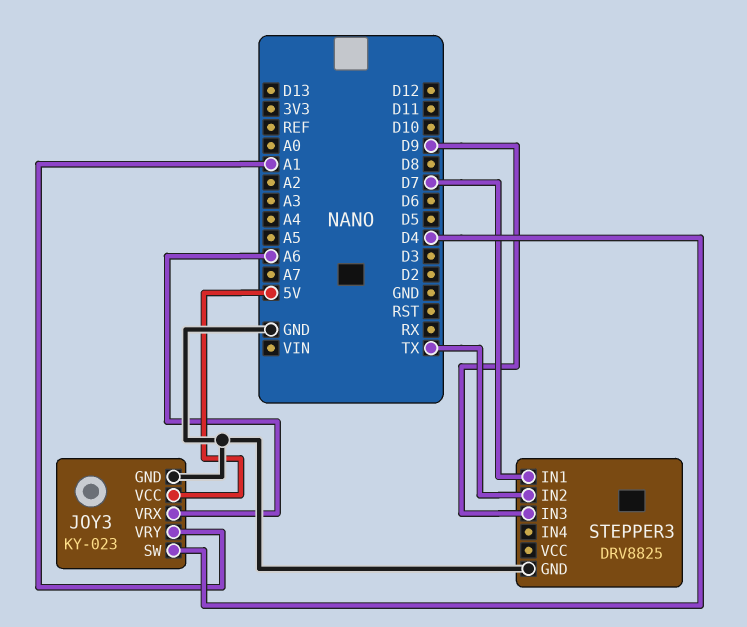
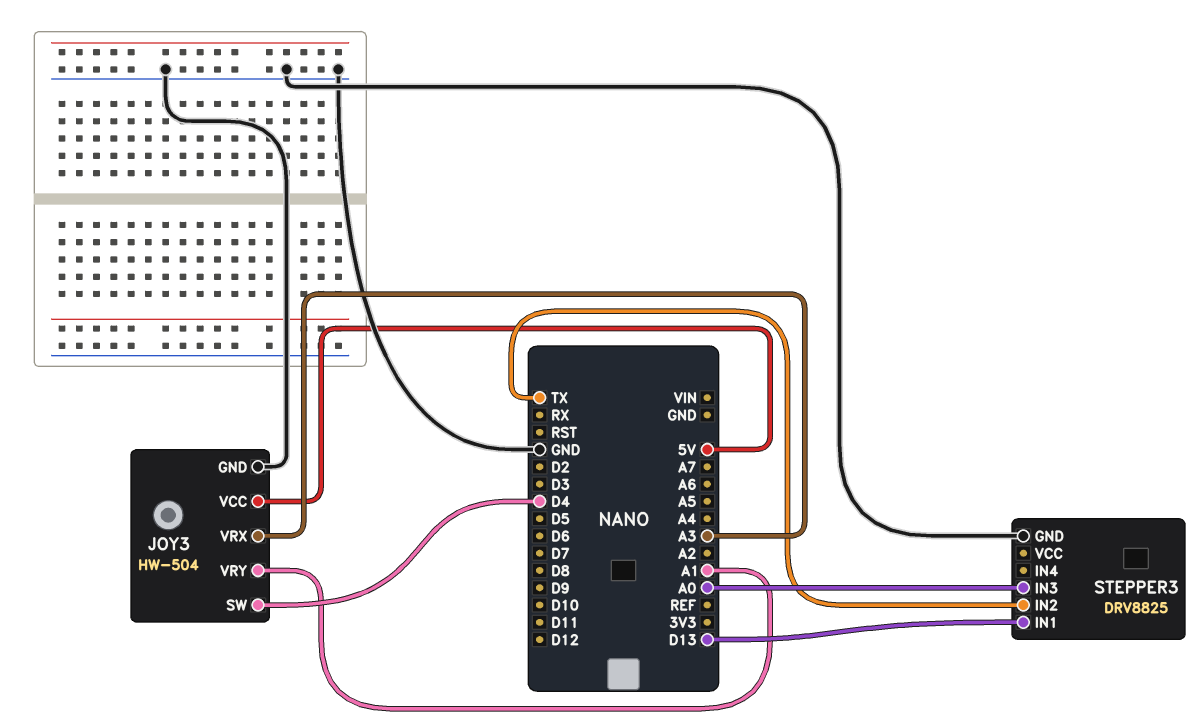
JOY3: KY-023 -> HW-504
JOY3 pin VRX: A6 -> A3
STEPPER3 pin IN1: D7 -> D13
STEPPER3 pin IN3: D9 -> A0

